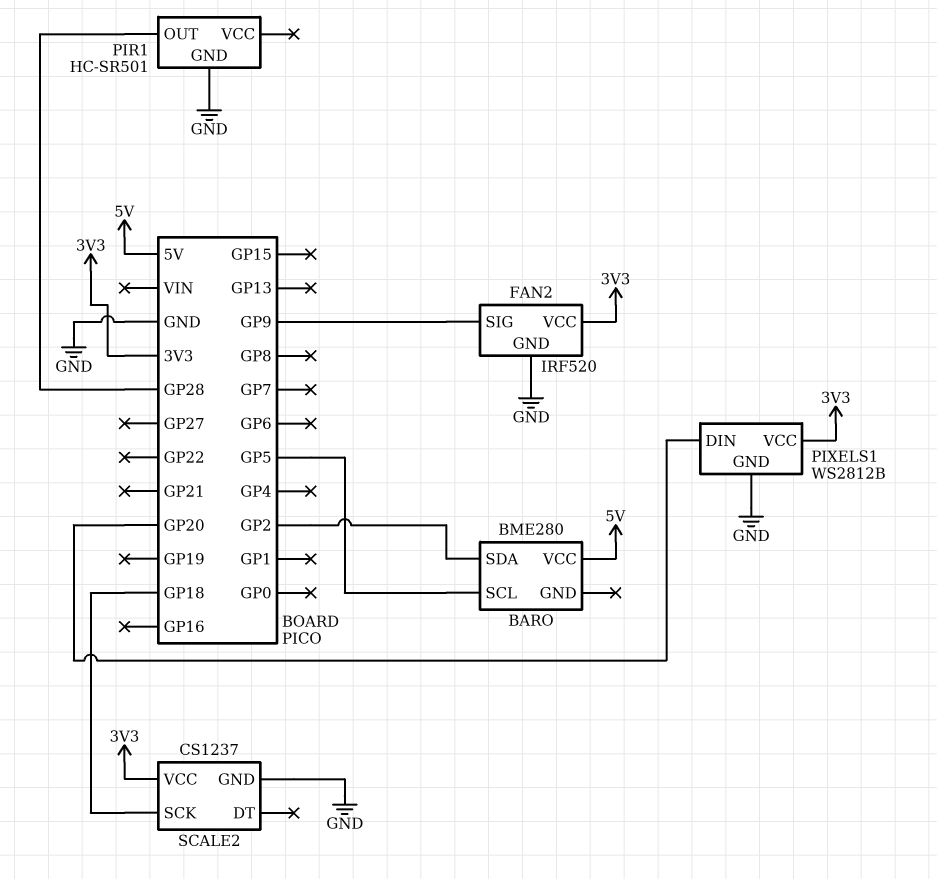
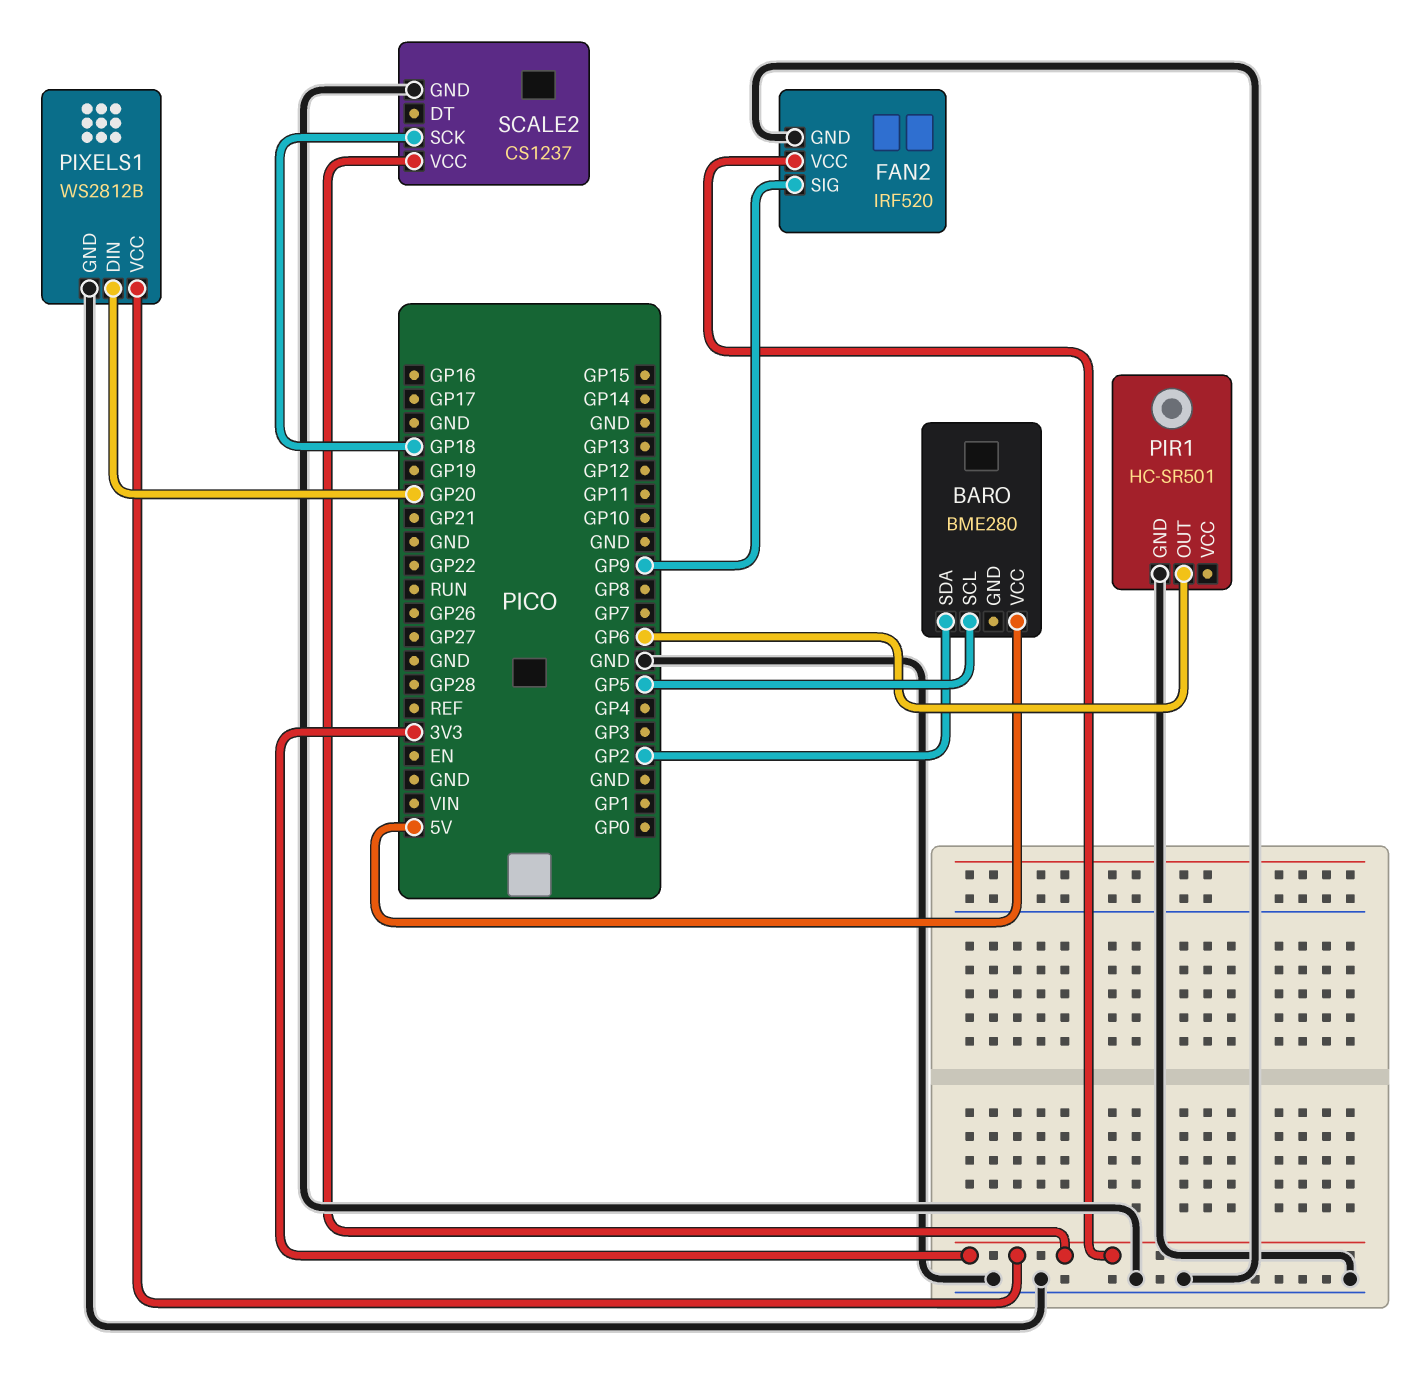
PIR1 pin OUT: GP28 -> GP6

